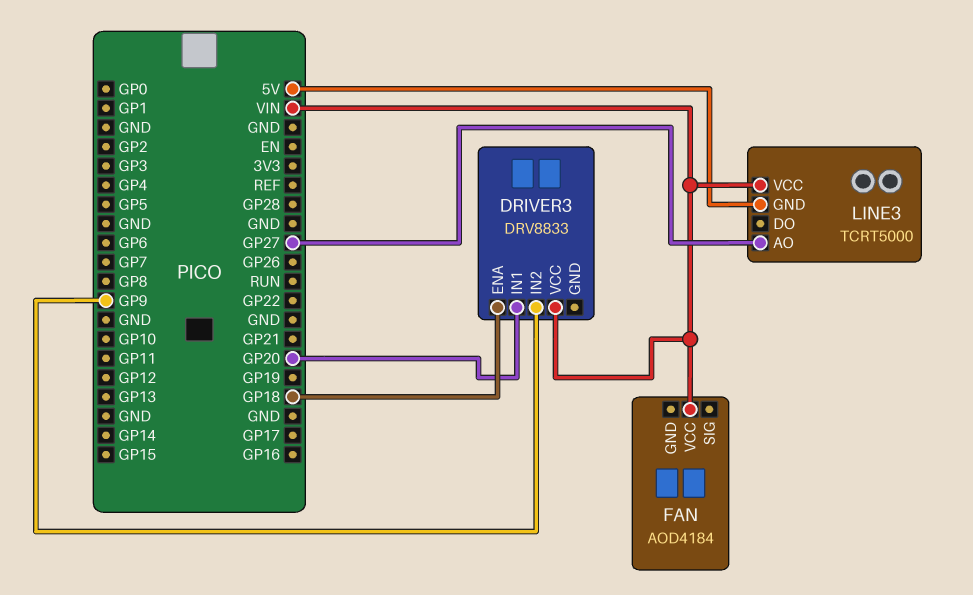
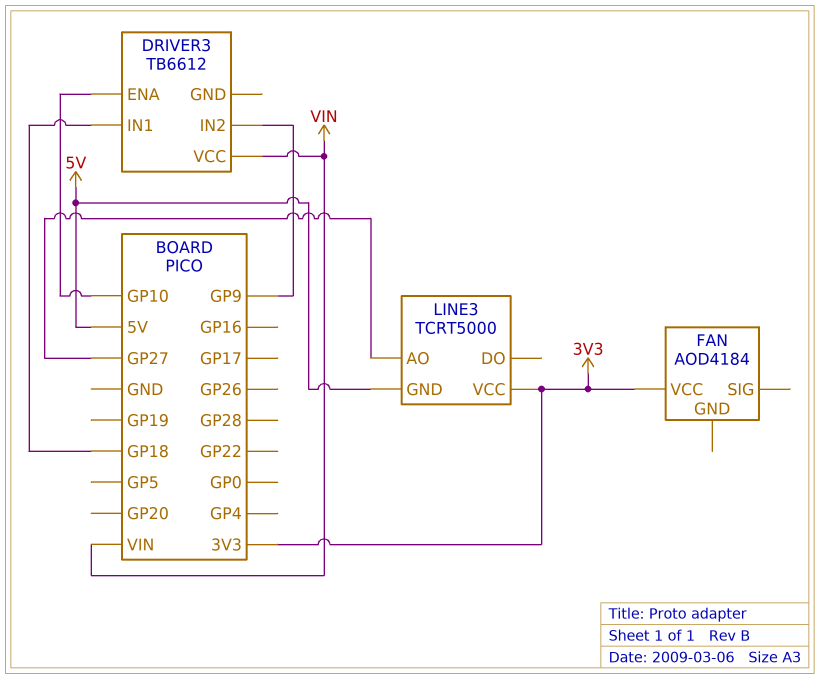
DRIVER3: DRV8833 -> TB6612
DRIVER3 pin ENA: GP18 -> GP10
DRIVER3 pin IN1: GP20 -> GP18
FAN pin VCC: VIN -> 3V3
LINE3 pin VCC: VIN -> 3V3

